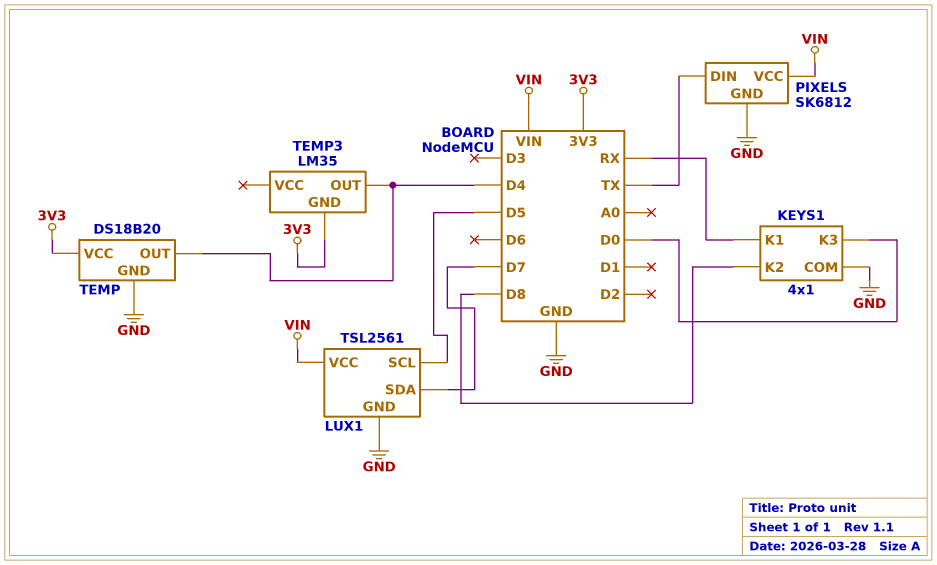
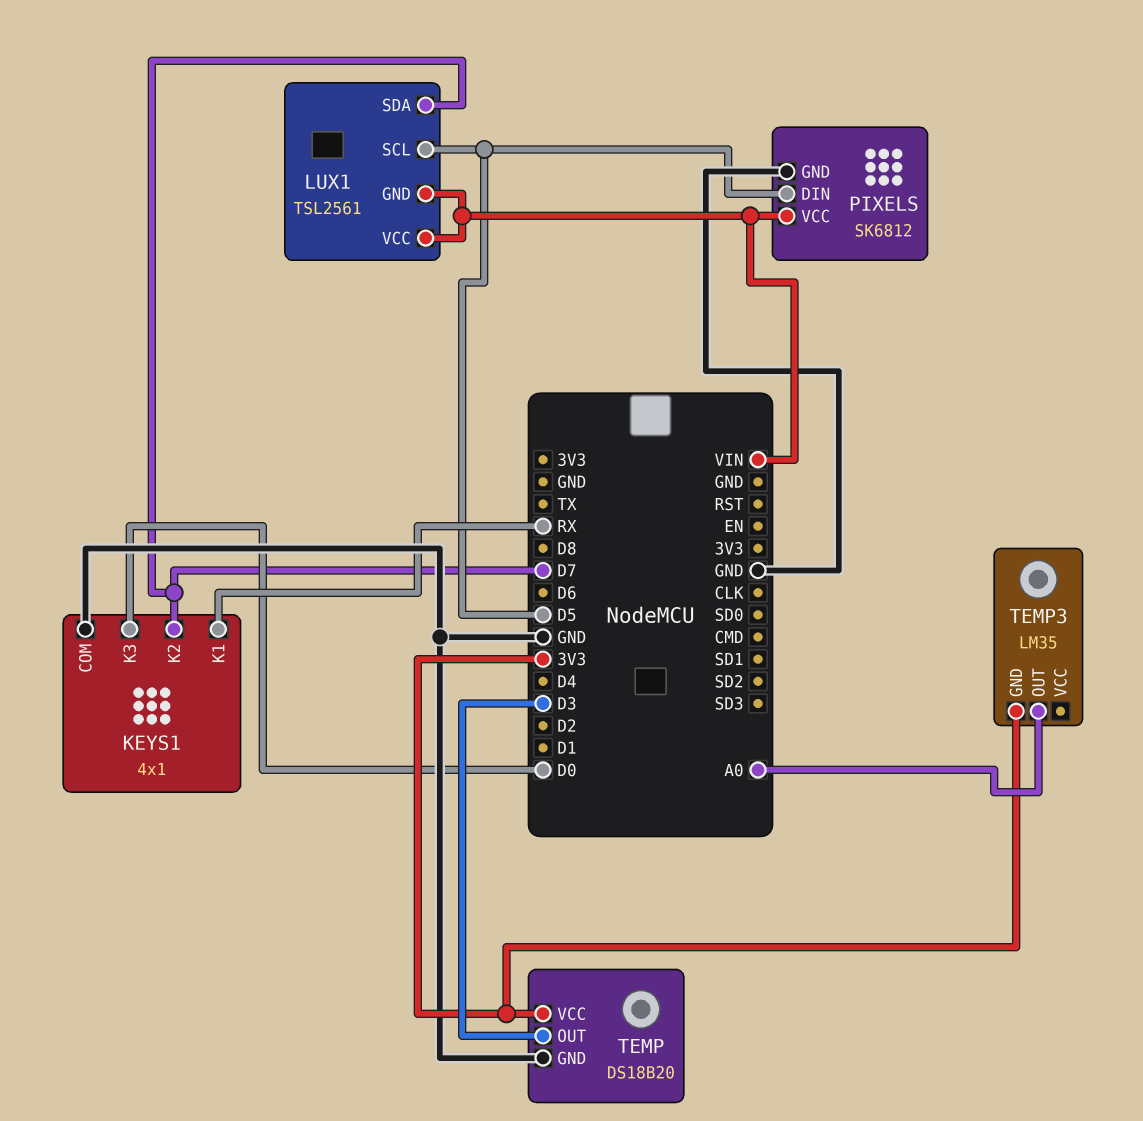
KEYS1 pin K2: D8 -> D7
LUX1 pin GND: GND -> VIN
PIXELS pin DIN: TX -> D5
TEMP pin OUT: D4 -> D3
TEMP3 pin OUT: D4 -> A0

